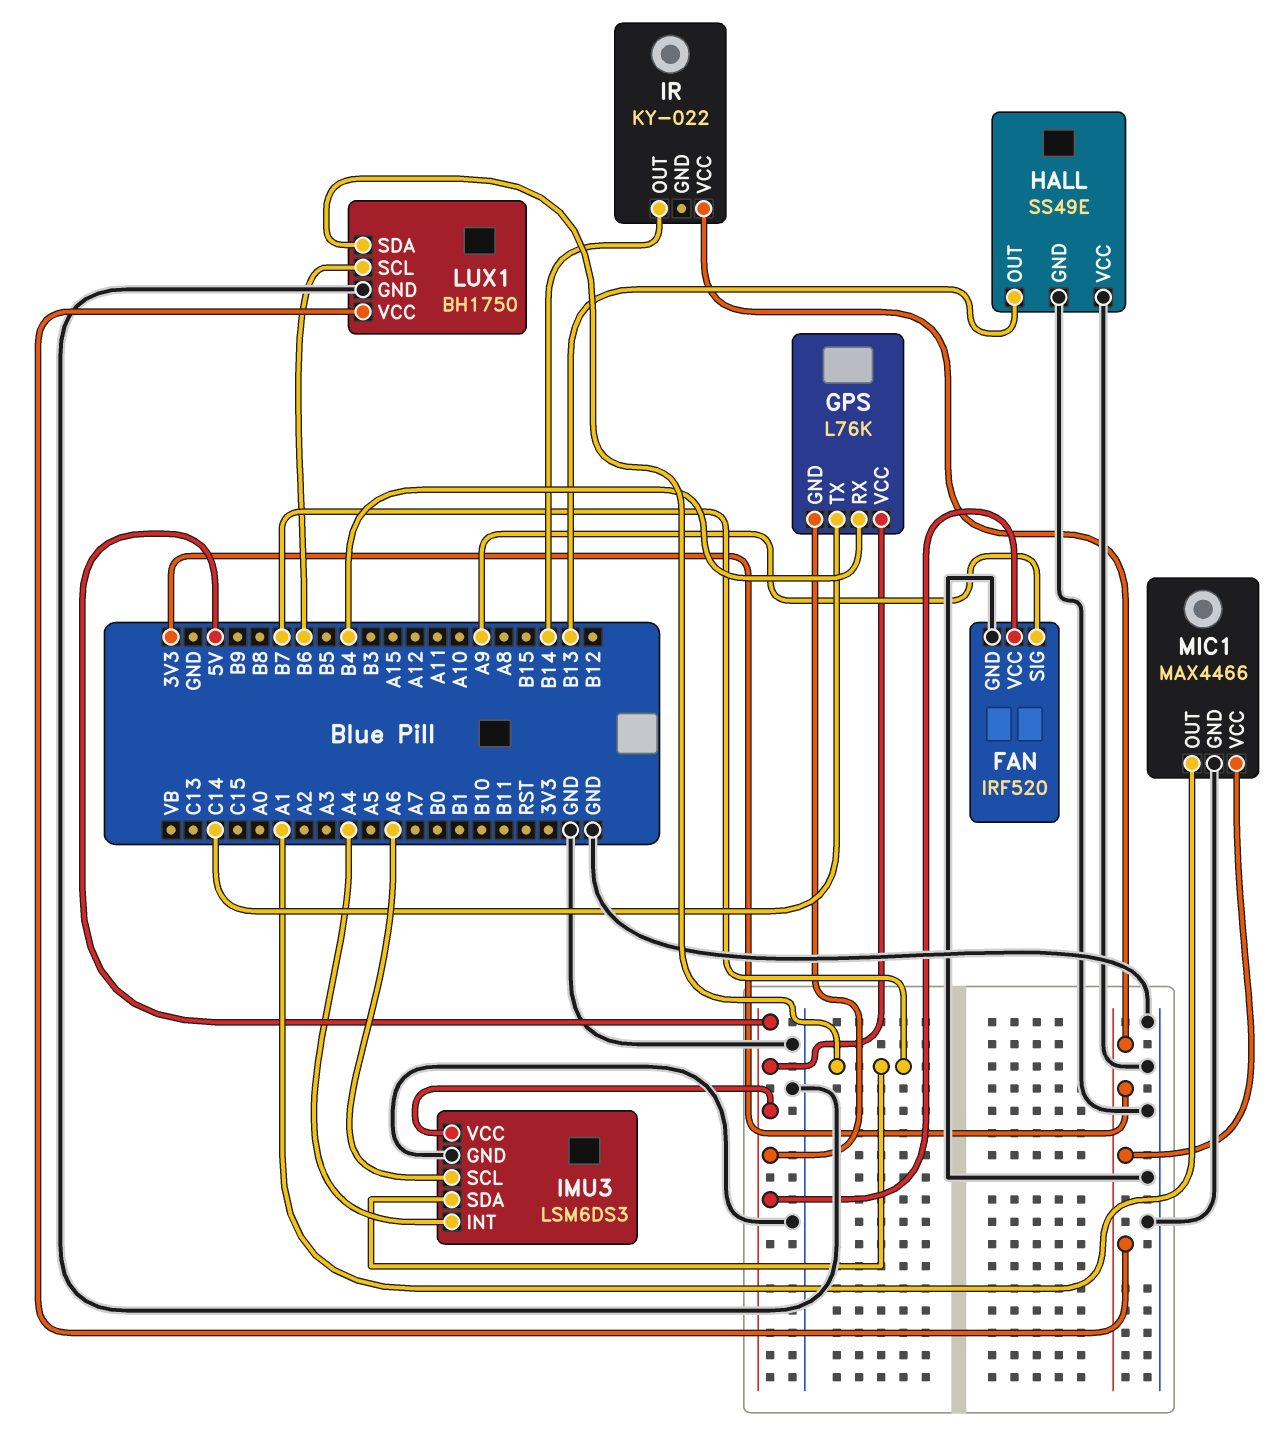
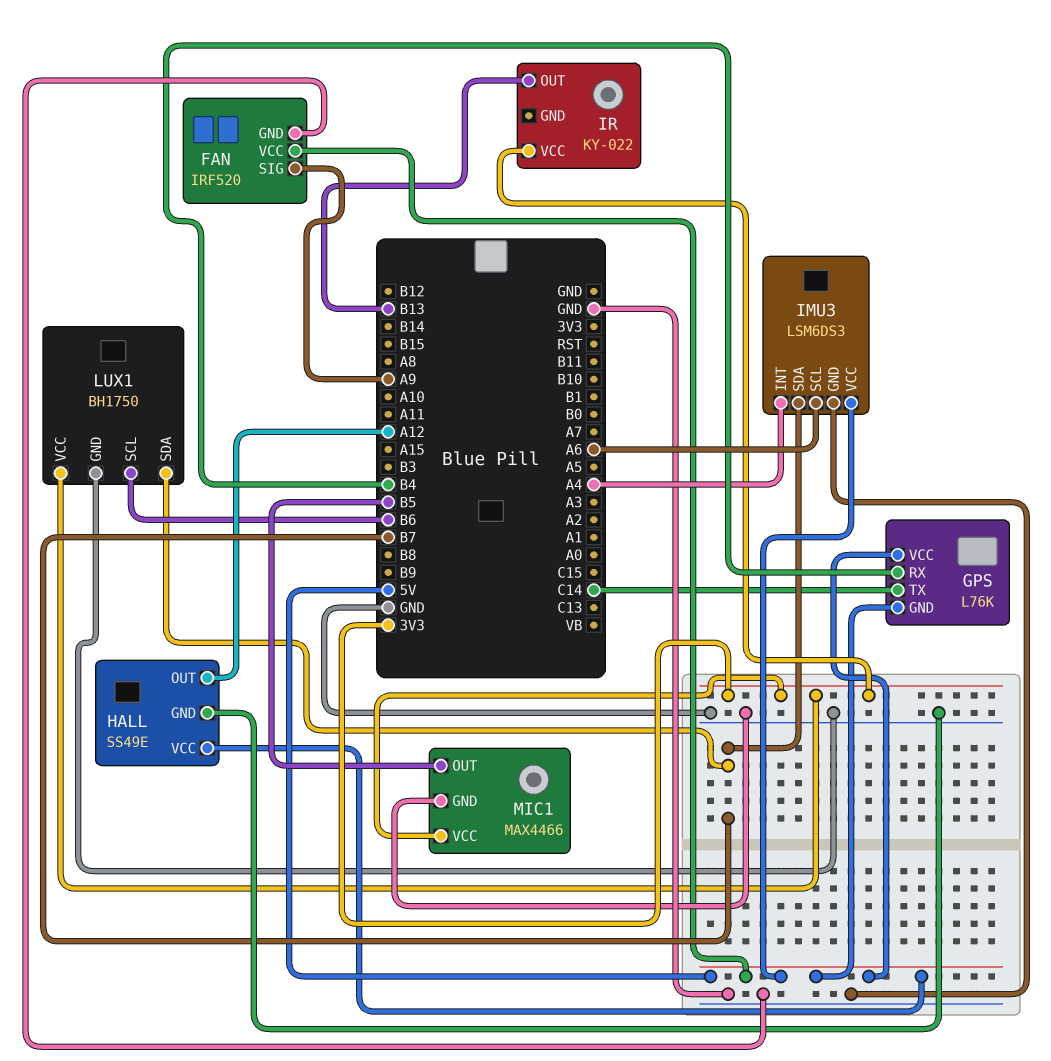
HALL pin OUT: B13 -> A12
HALL pin VCC: GND -> 5V
IR pin OUT: B14 -> B13
MIC1 pin OUT: A1 -> B5

